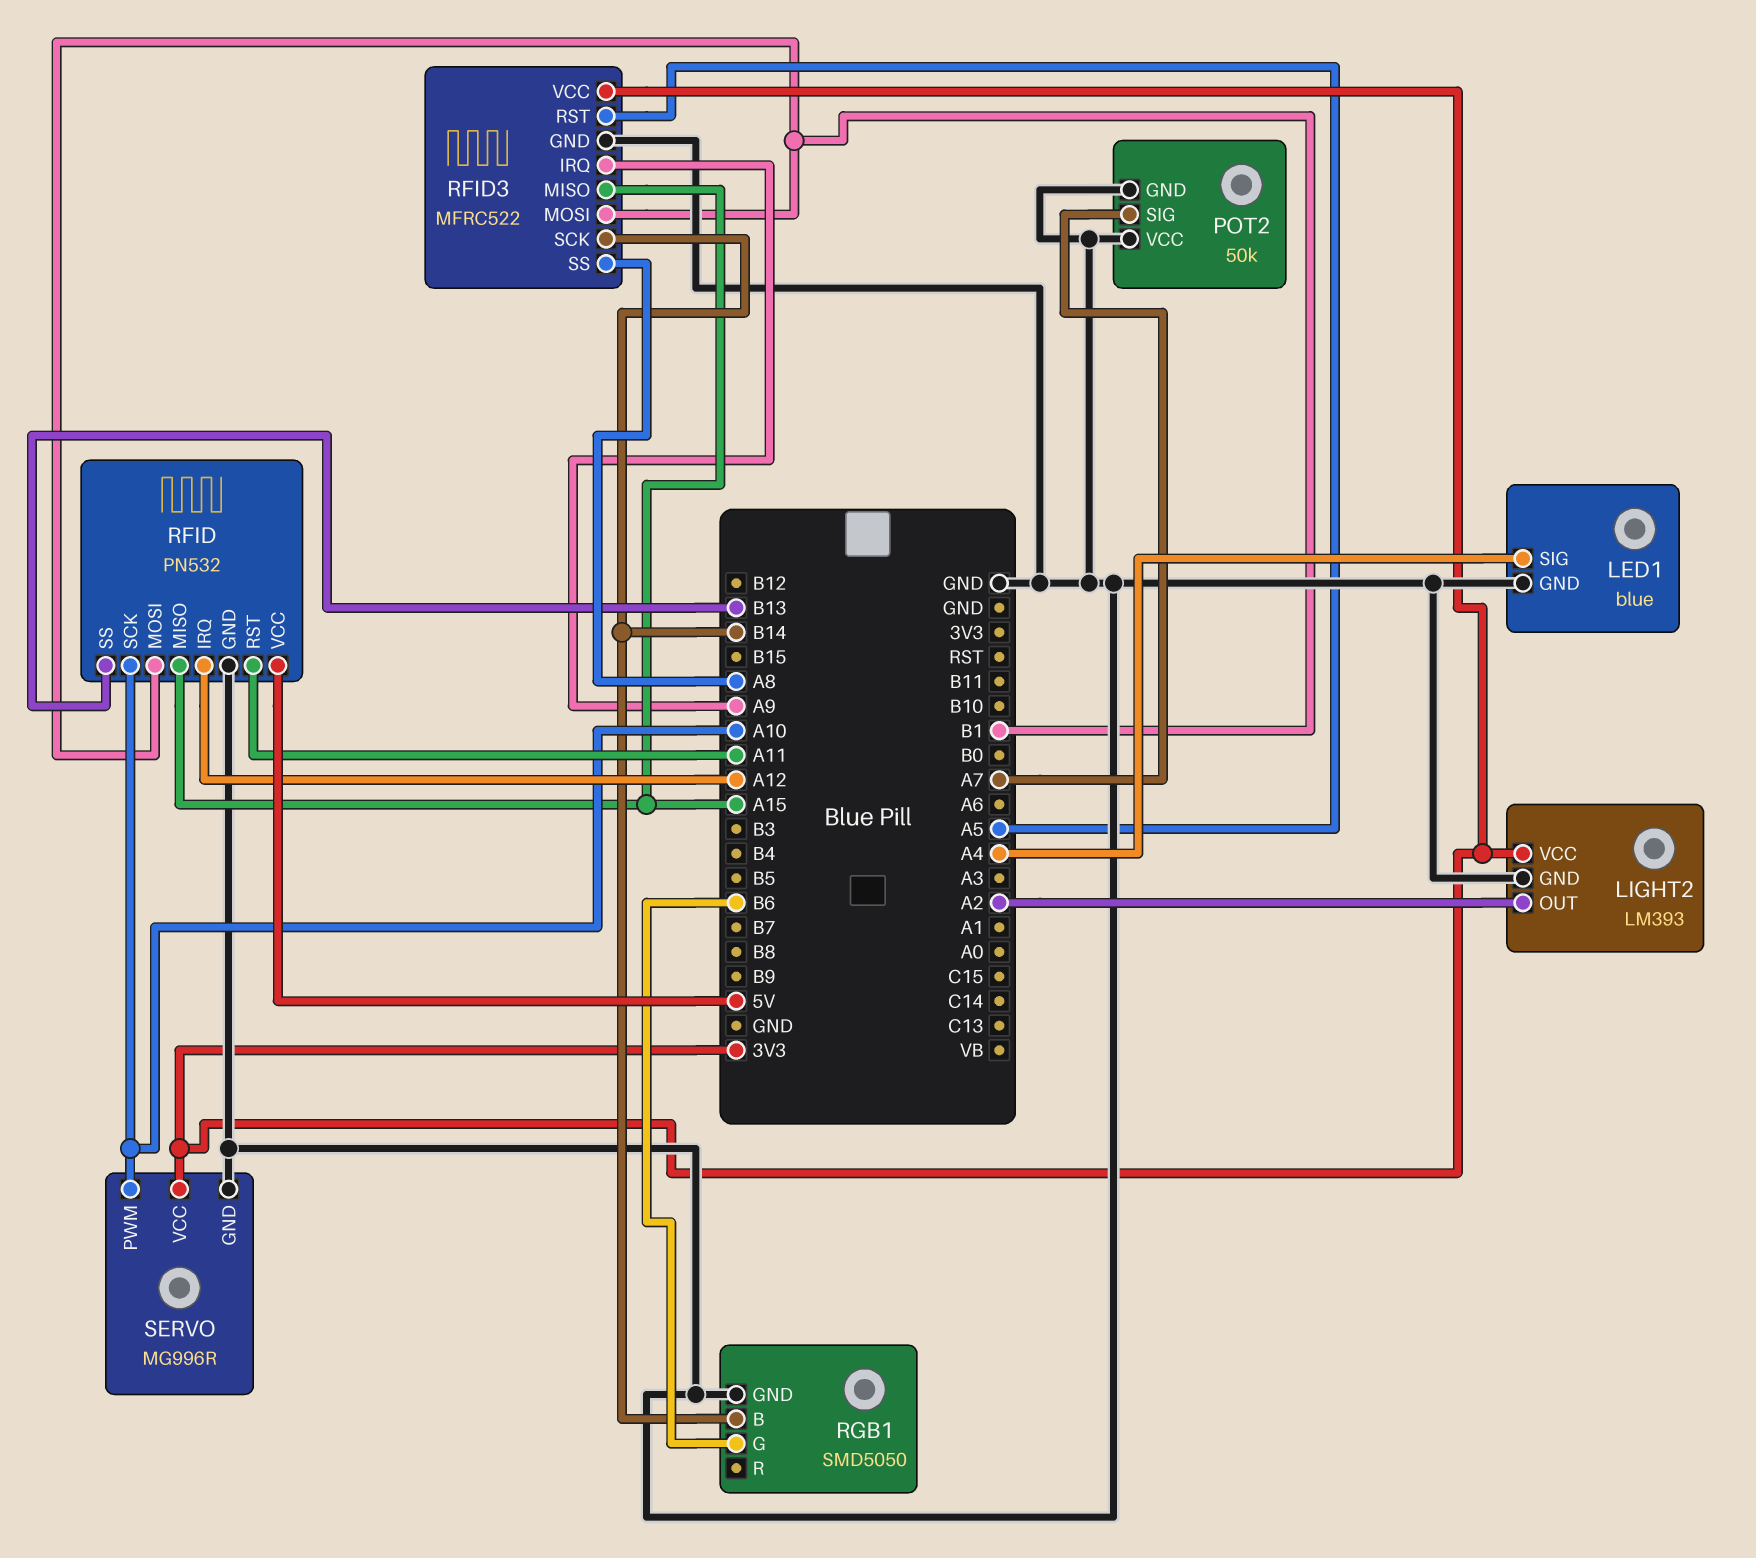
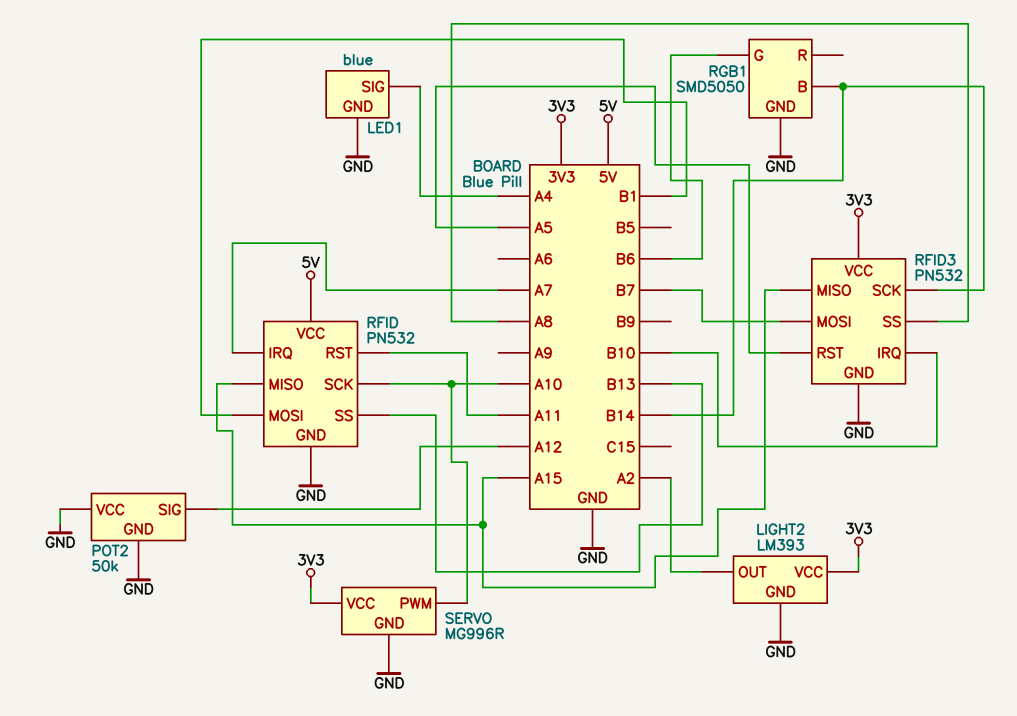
POT2 pin SIG: A7 -> A12
RFID pin IRQ: A12 -> A7
RFID3: MFRC522 -> PN532
RFID3 pin IRQ: A9 -> B10
RFID3 pin MOSI: B1 -> B7

